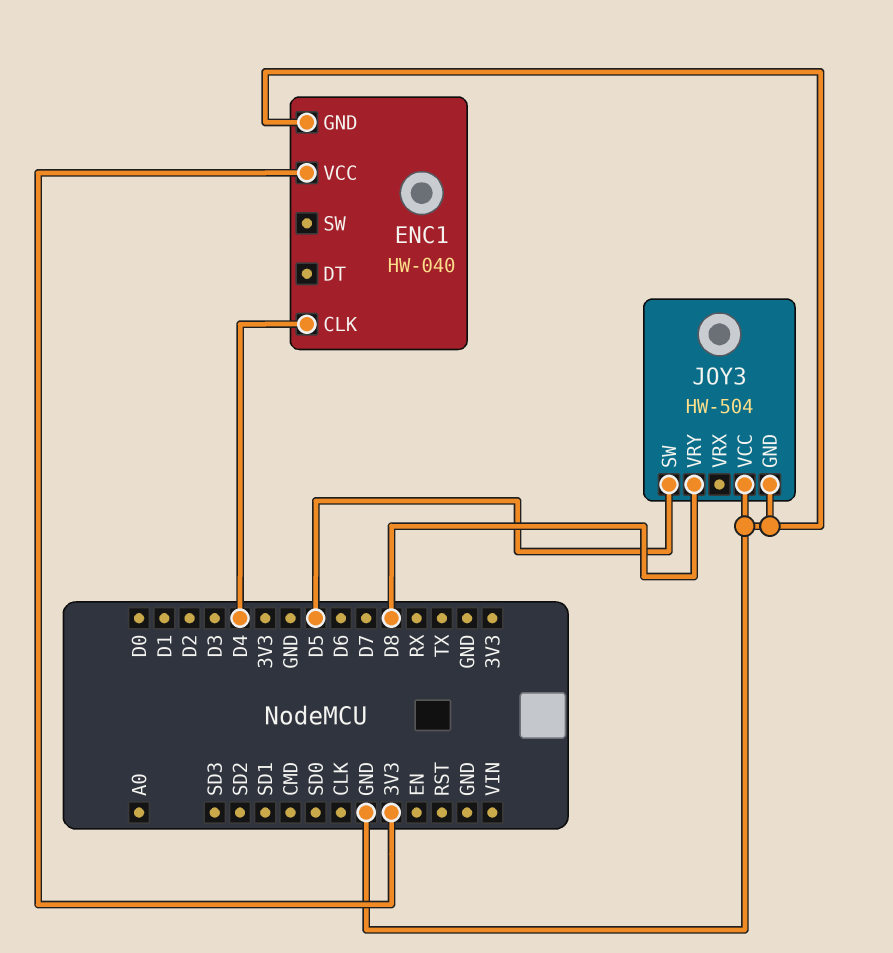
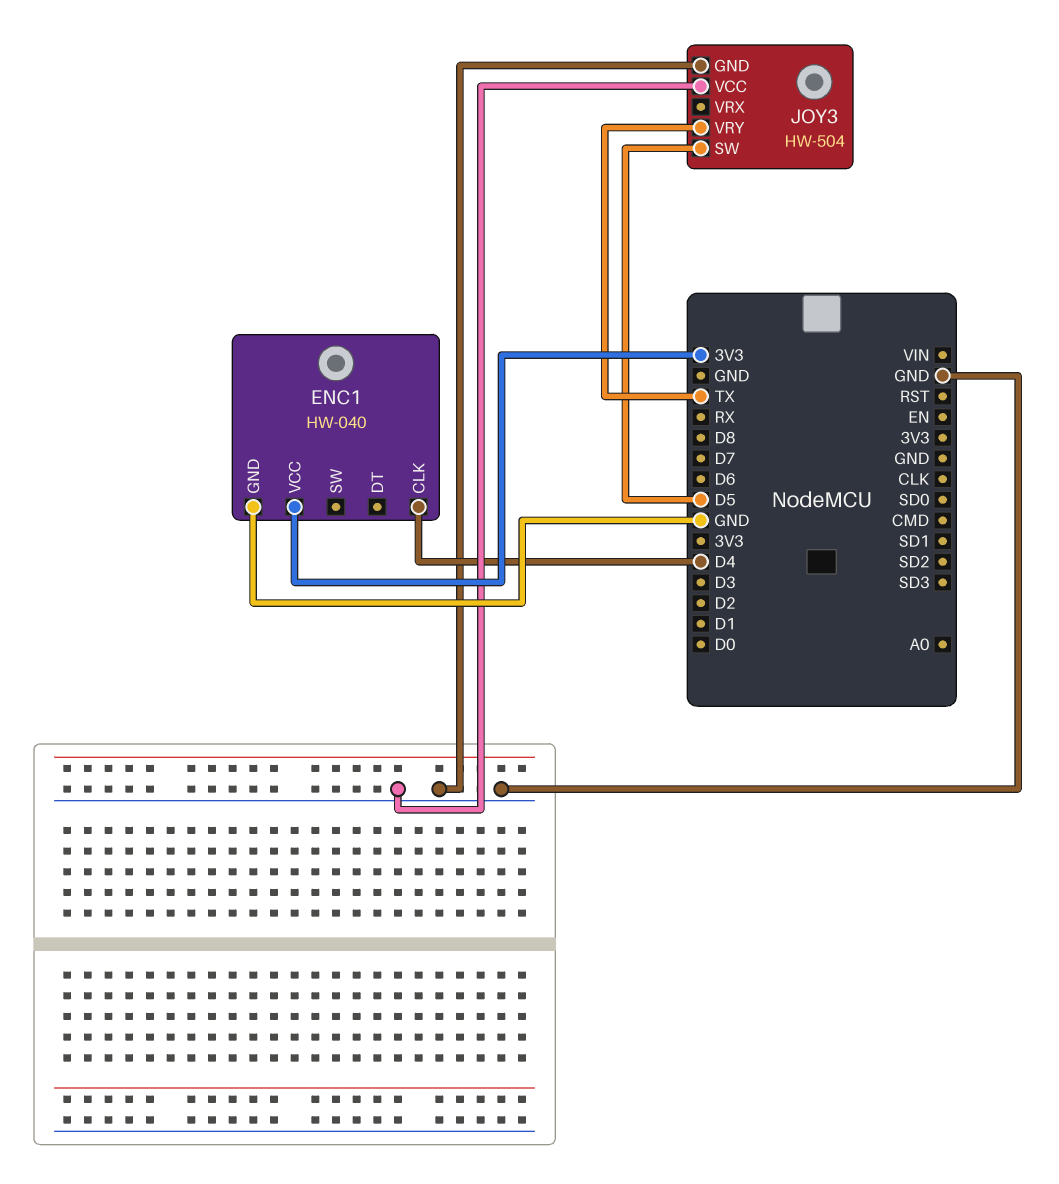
JOY3 pin VRY: D8 -> TX

